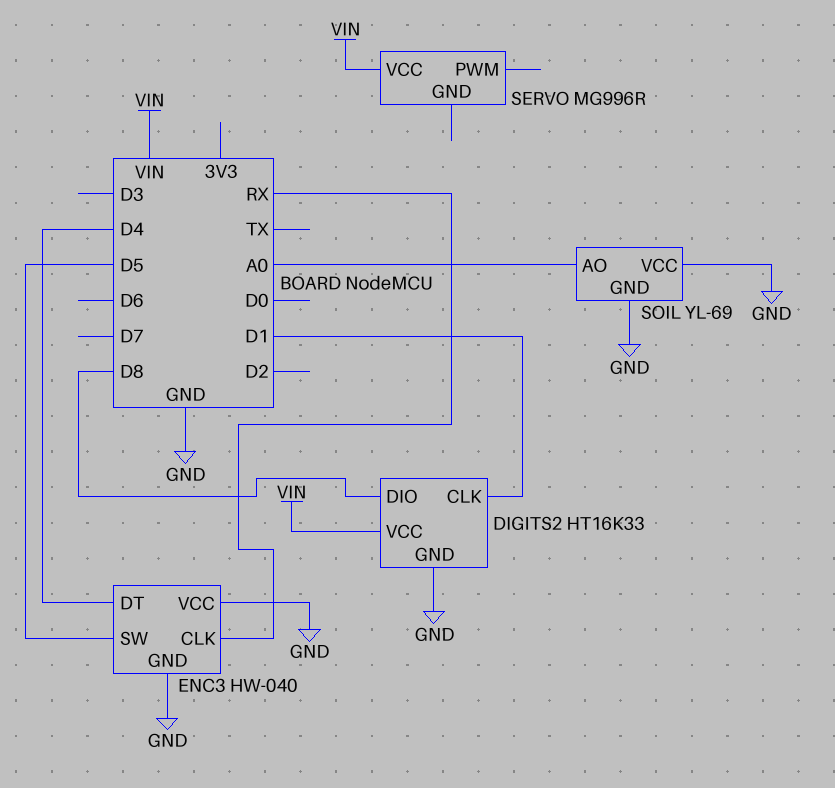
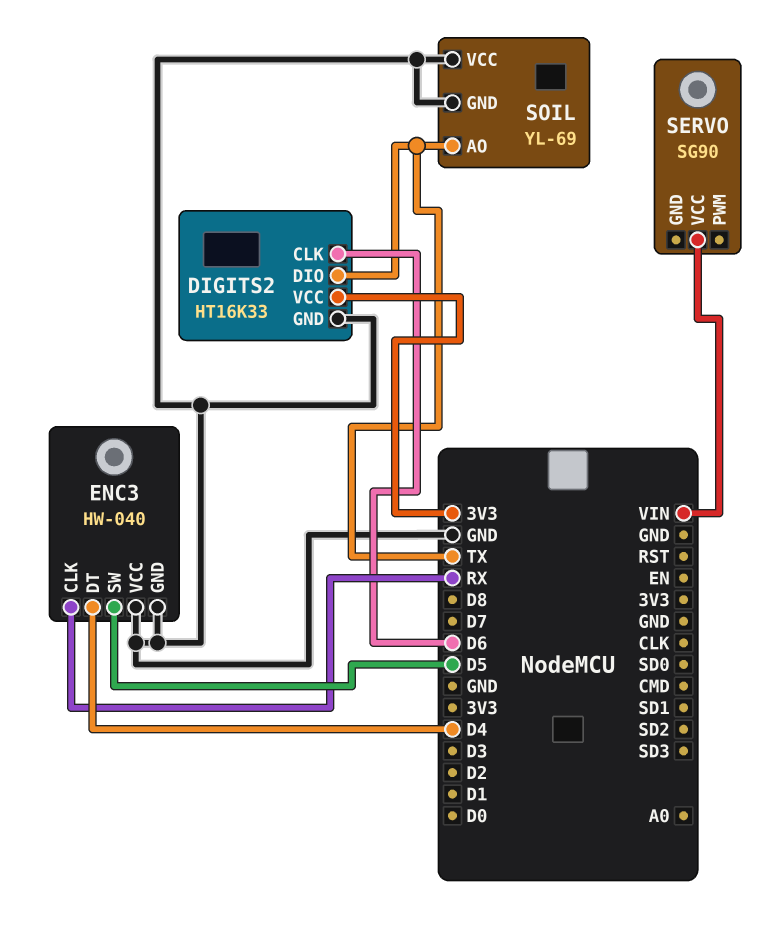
DIGITS2 pin CLK: D1 -> D6
DIGITS2 pin DIO: D8 -> TX
DIGITS2 pin VCC: VIN -> 3V3
SERVO: MG996R -> SG90
SOIL pin AO: A0 -> TX

